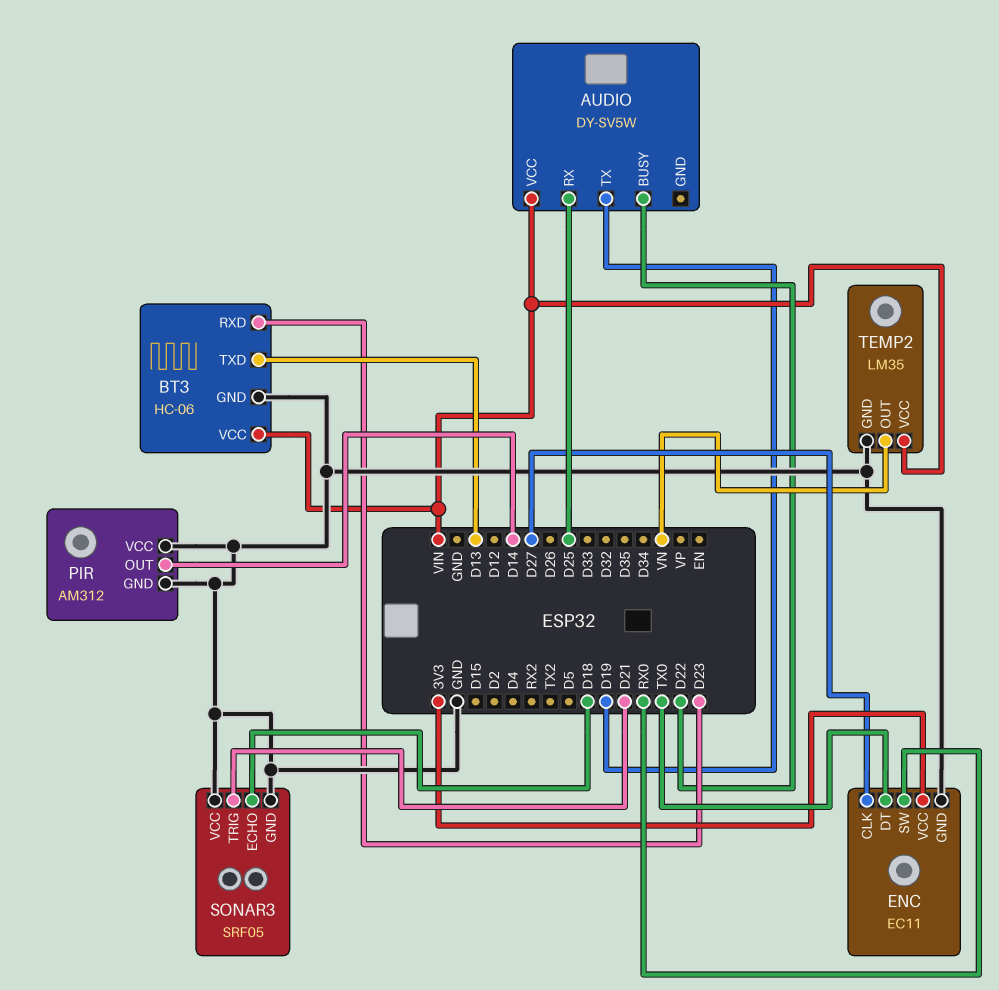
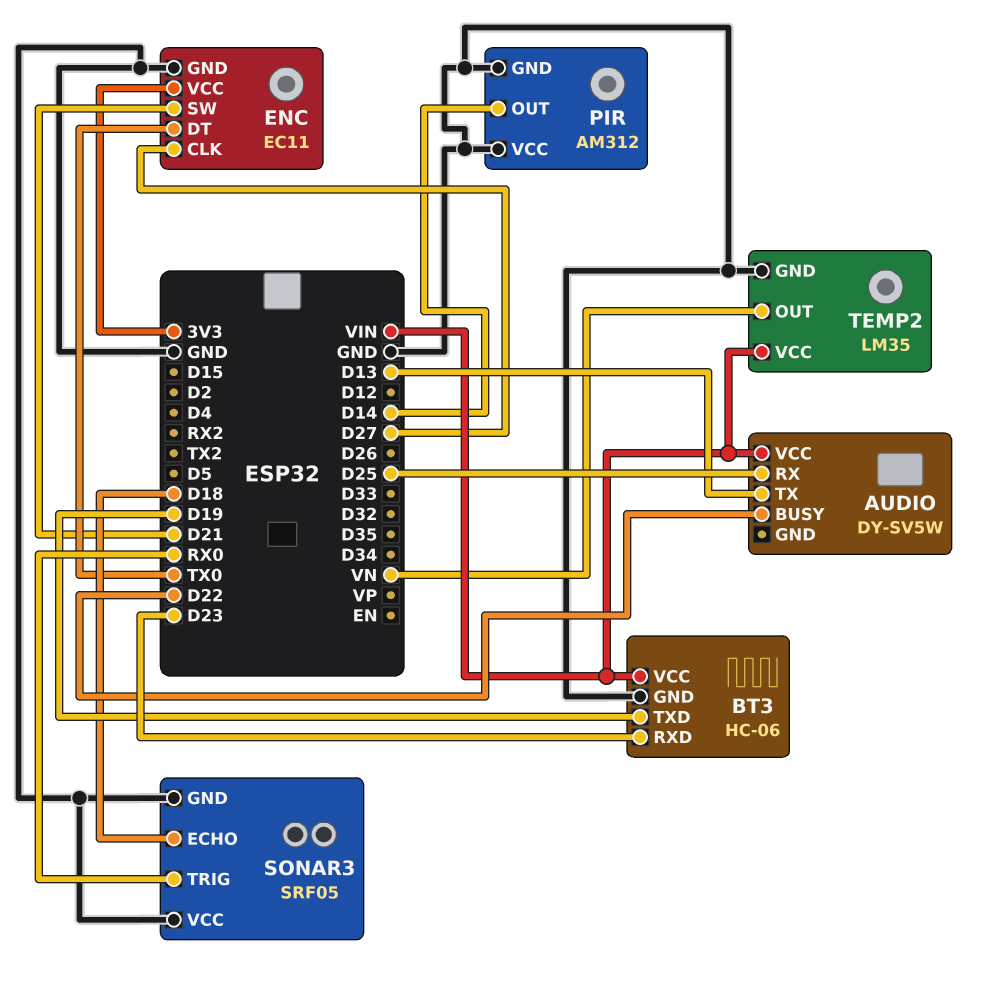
AUDIO pin TX: D19 -> D13
BT3 pin TXD: D13 -> D19
ENC pin SW: RX0 -> D21
SONAR3 pin TRIG: D21 -> RX0

